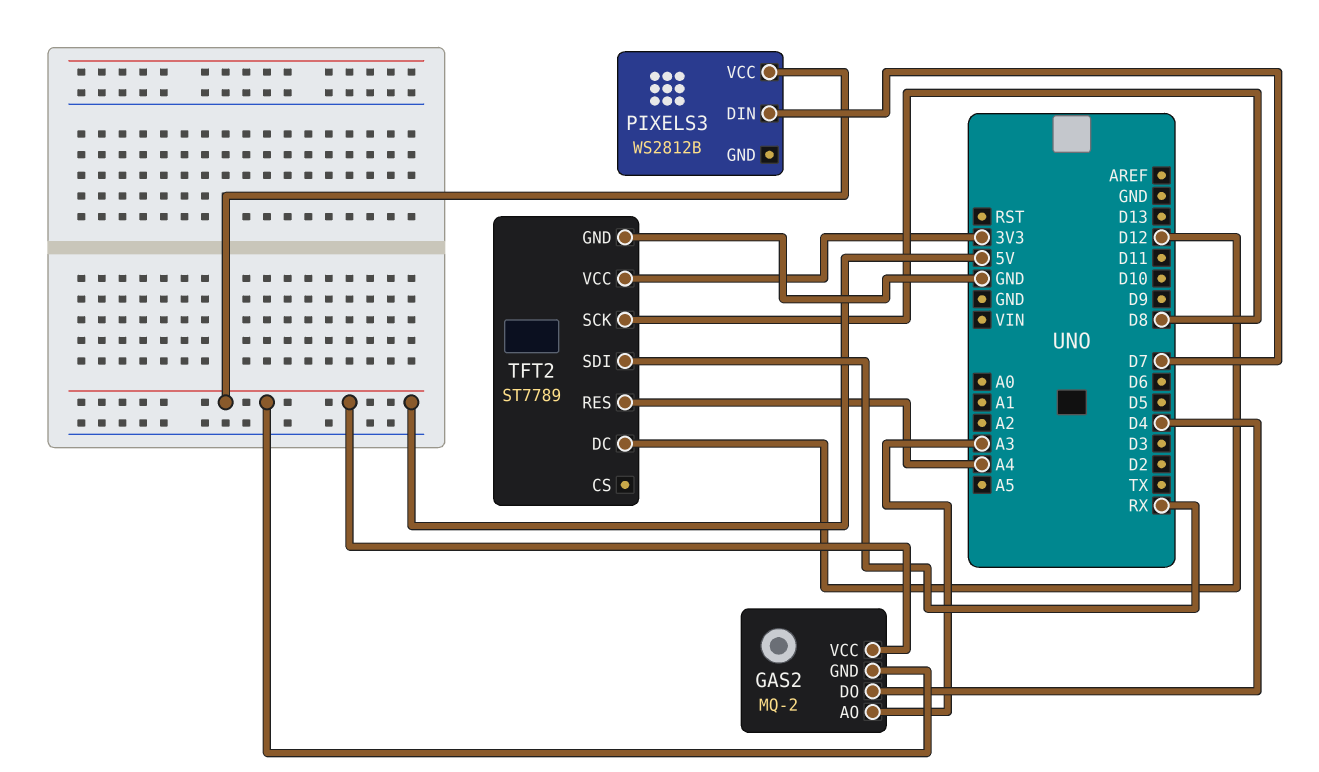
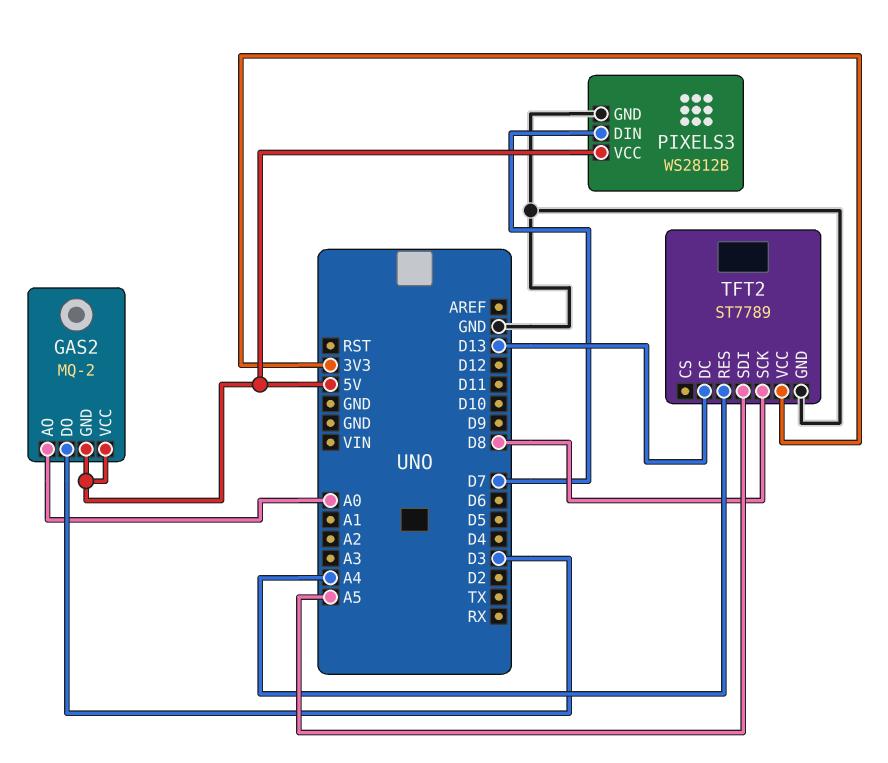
GAS2 pin AO: A3 -> A0
GAS2 pin DO: D4 -> D3
PIXELS3 pin GND: none -> GND
TFT2 pin DC: D12 -> D13
TFT2 pin SDI: RX -> A5

